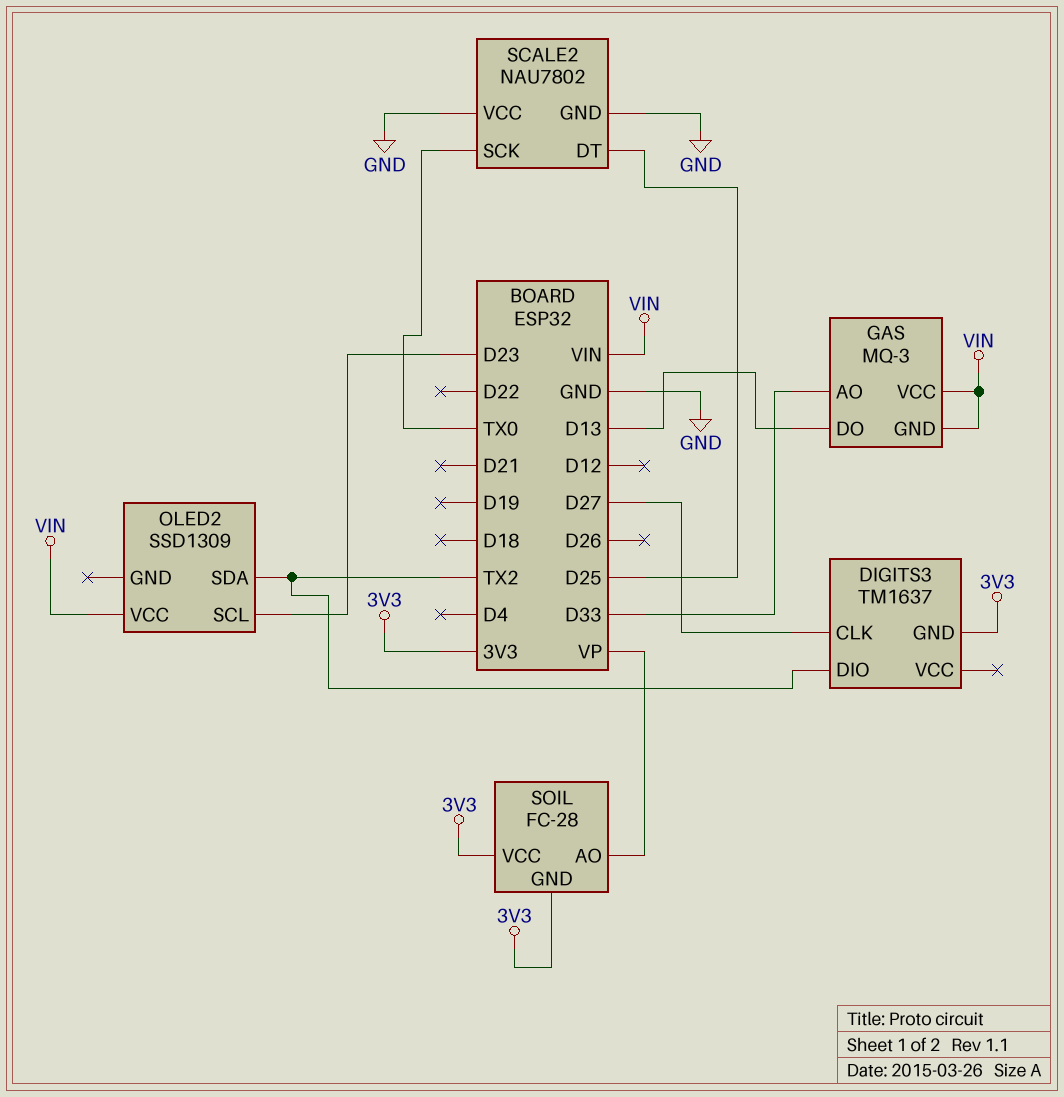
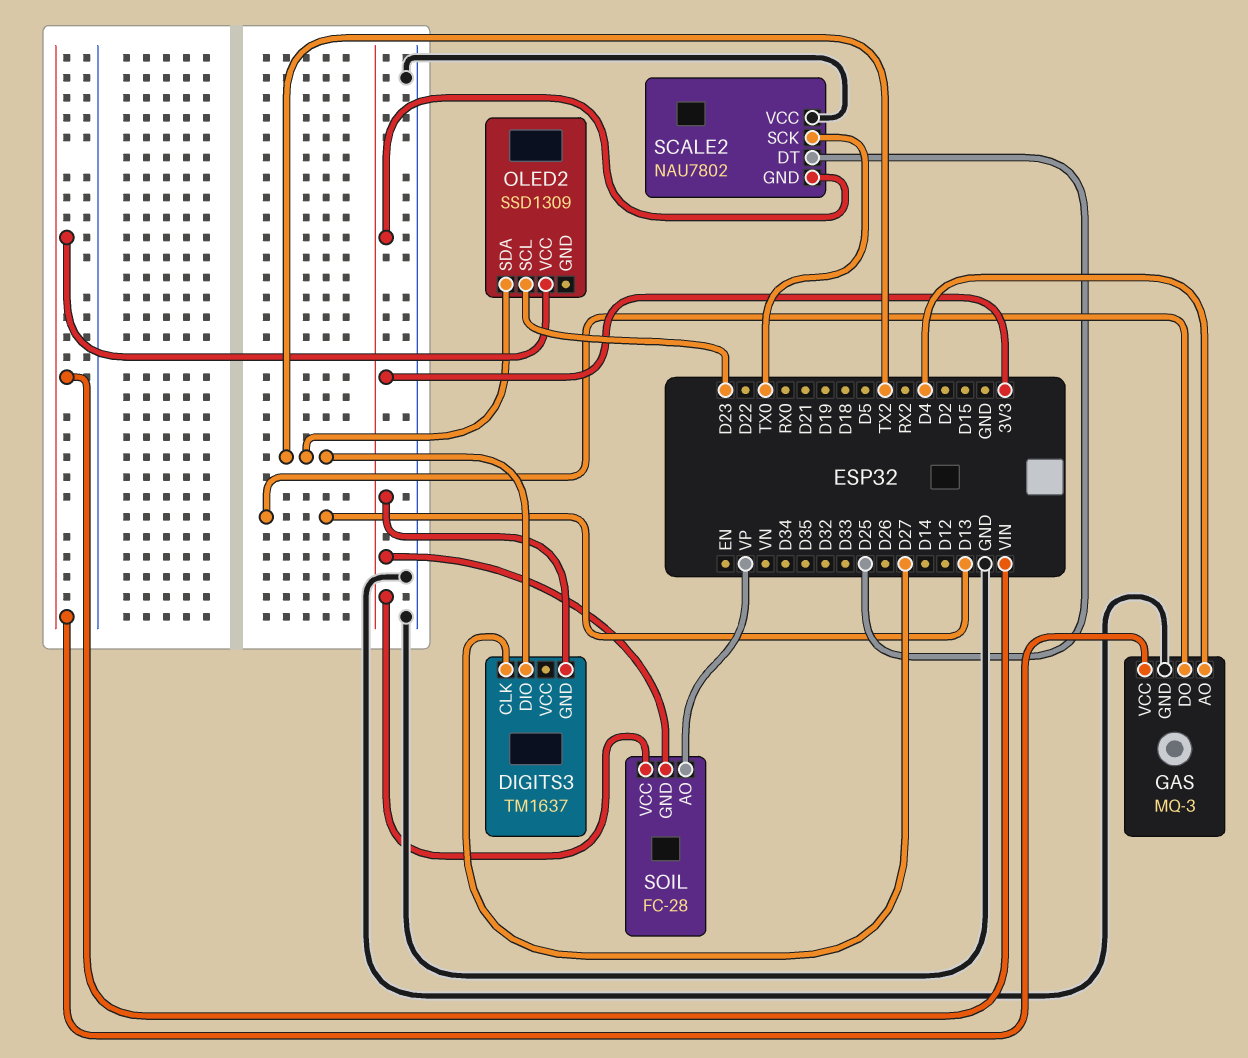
GAS pin AO: D33 -> D4
GAS pin GND: VIN -> GND
SCALE2 pin GND: GND -> 3V3

